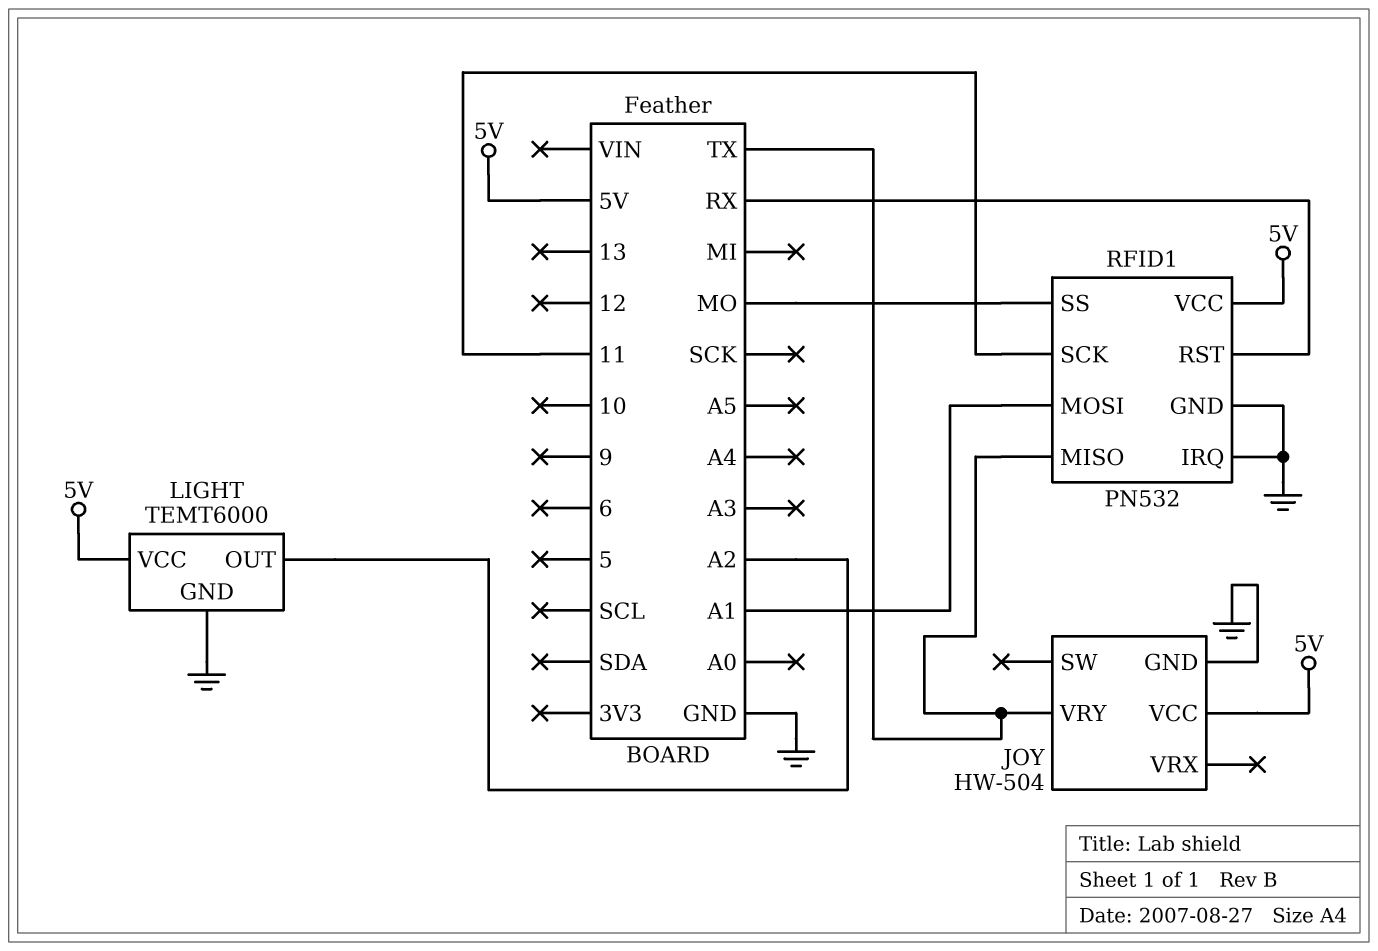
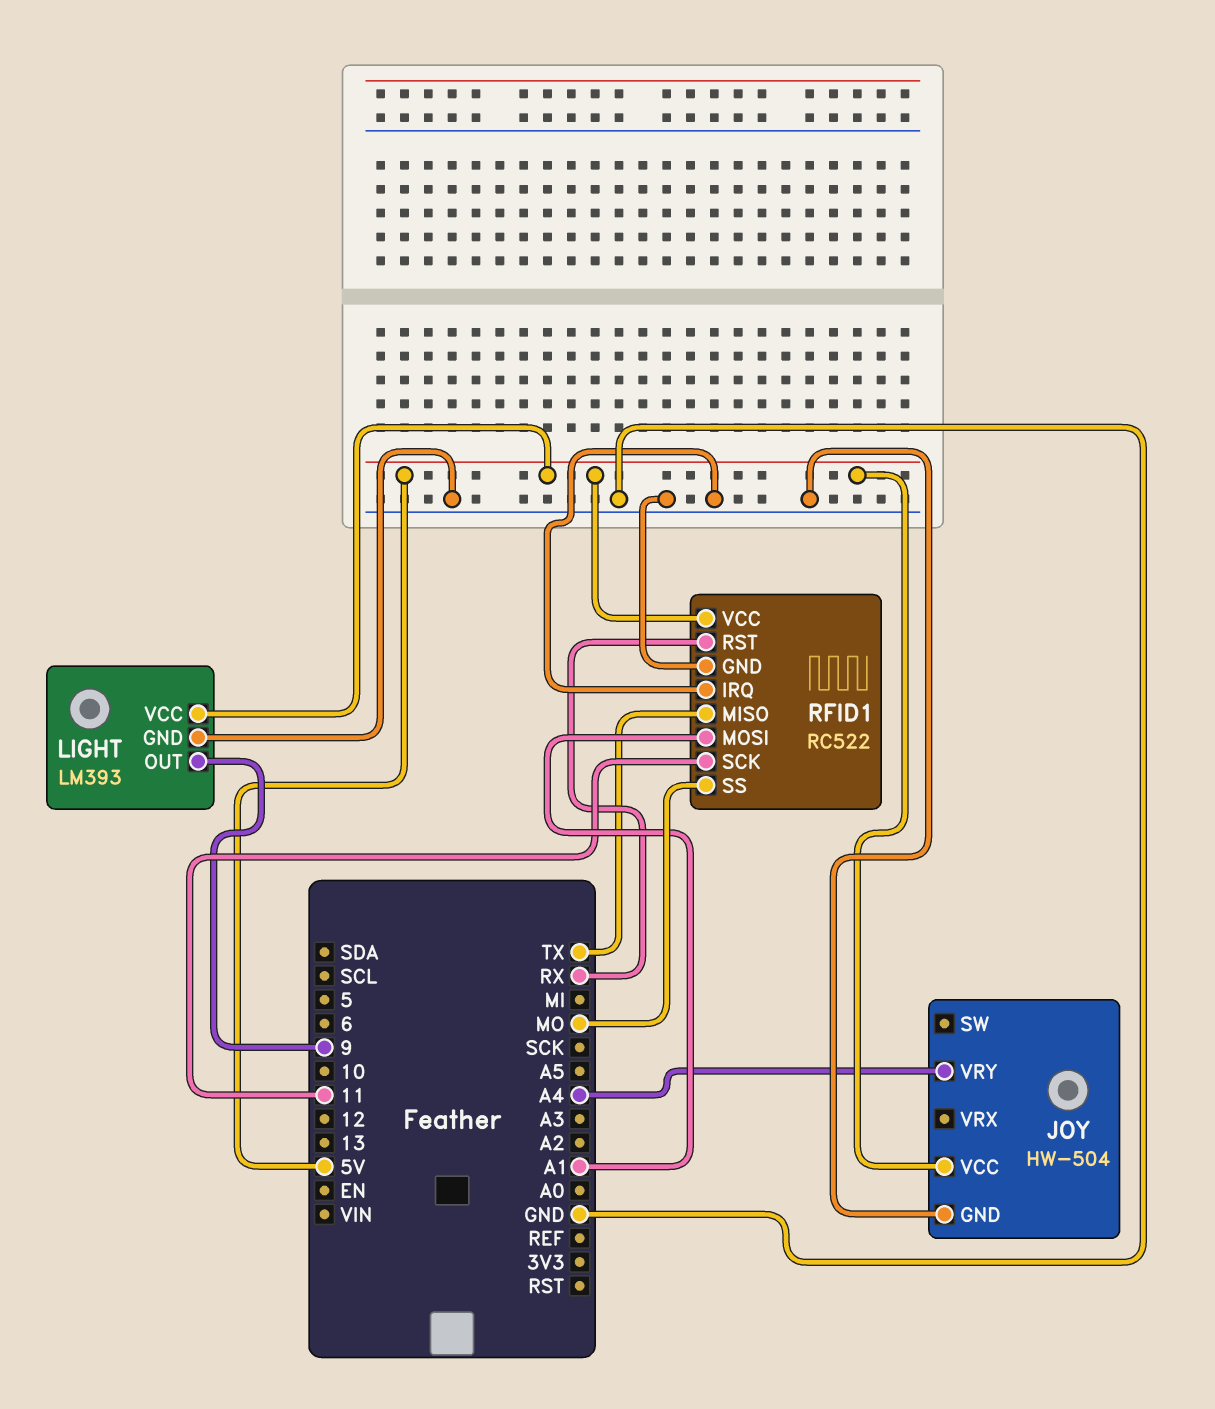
JOY pin VRY: TX -> A4
LIGHT: TEMT6000 -> LM393
LIGHT pin OUT: A2 -> 9
RFID1: PN532 -> RC522

